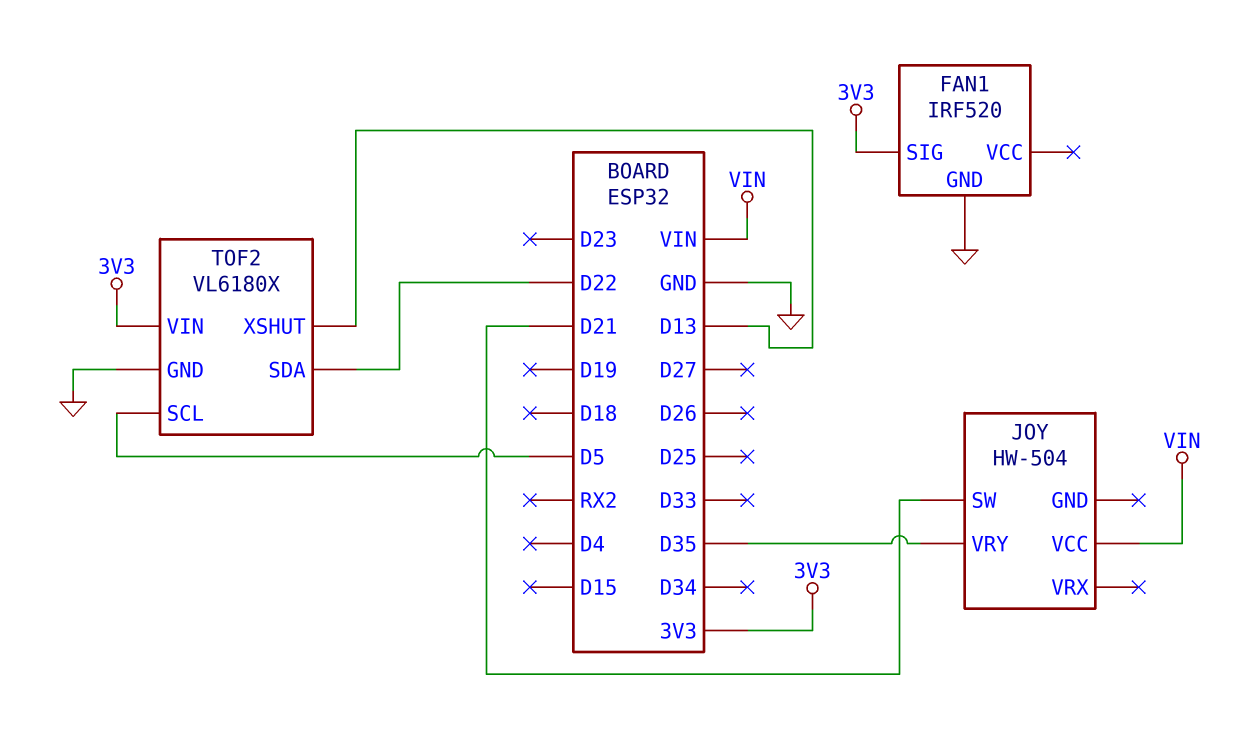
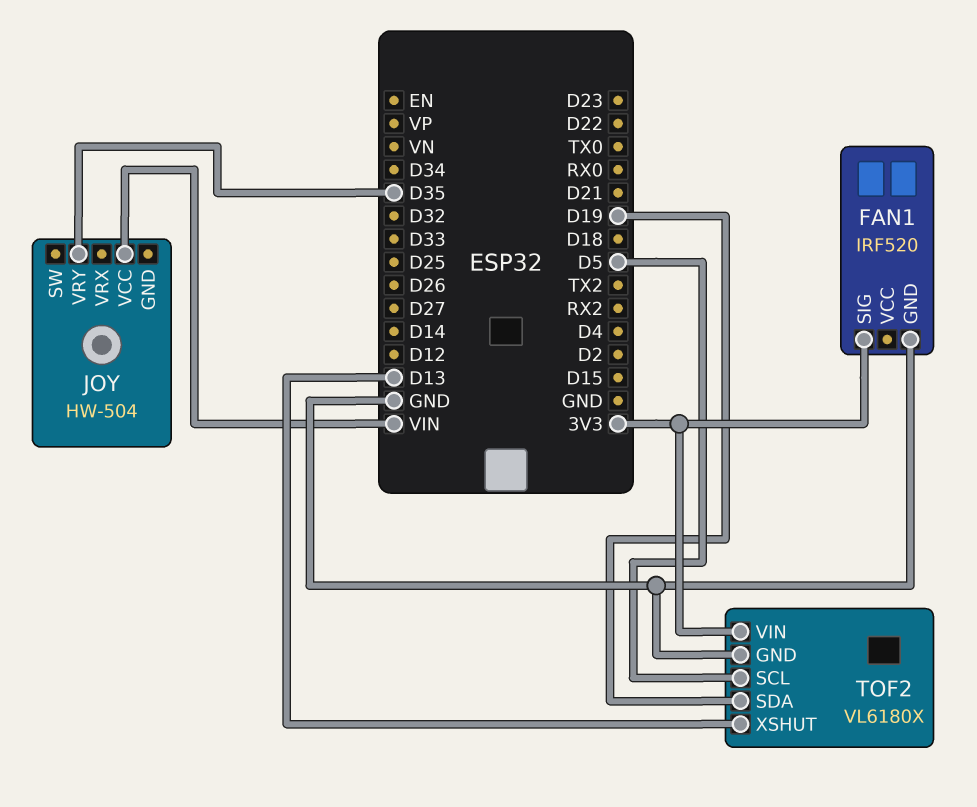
JOY pin SW: D21 -> none
TOF2 pin SDA: D22 -> D19

